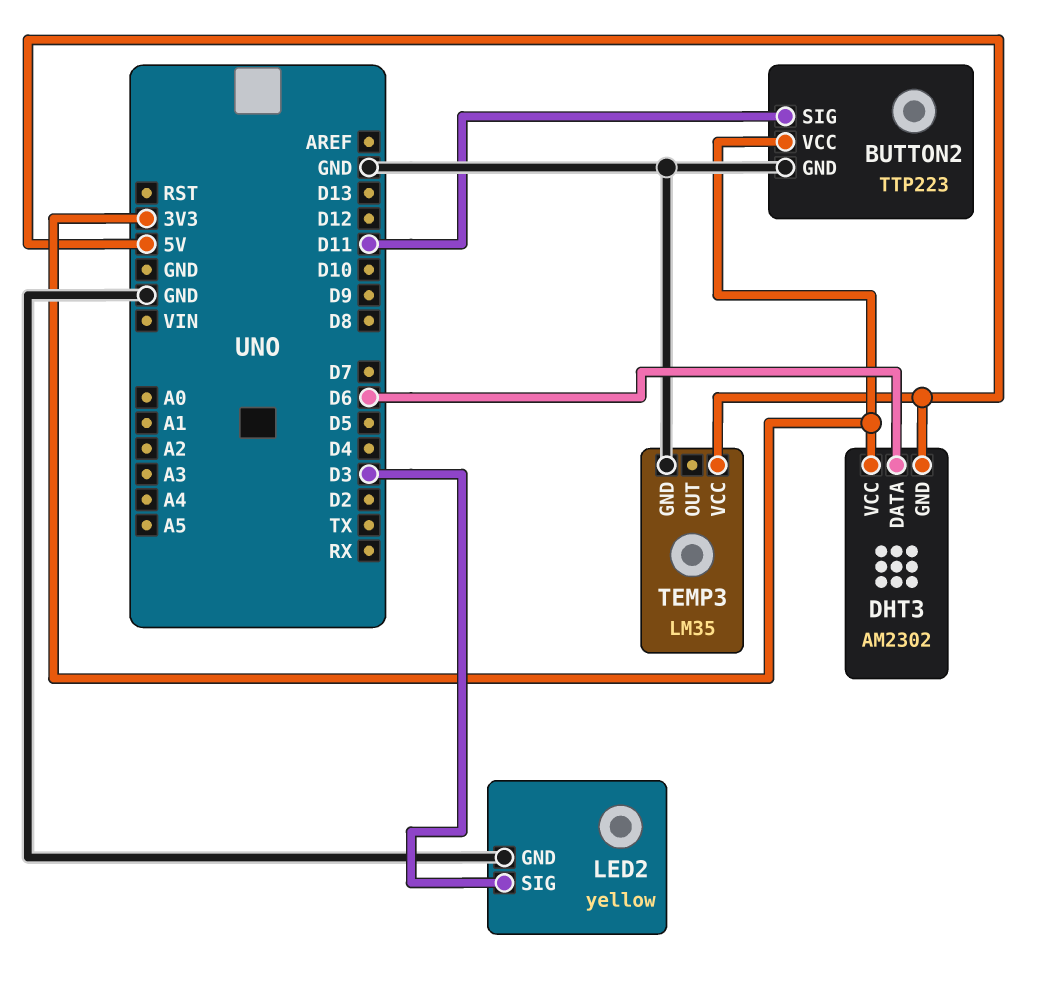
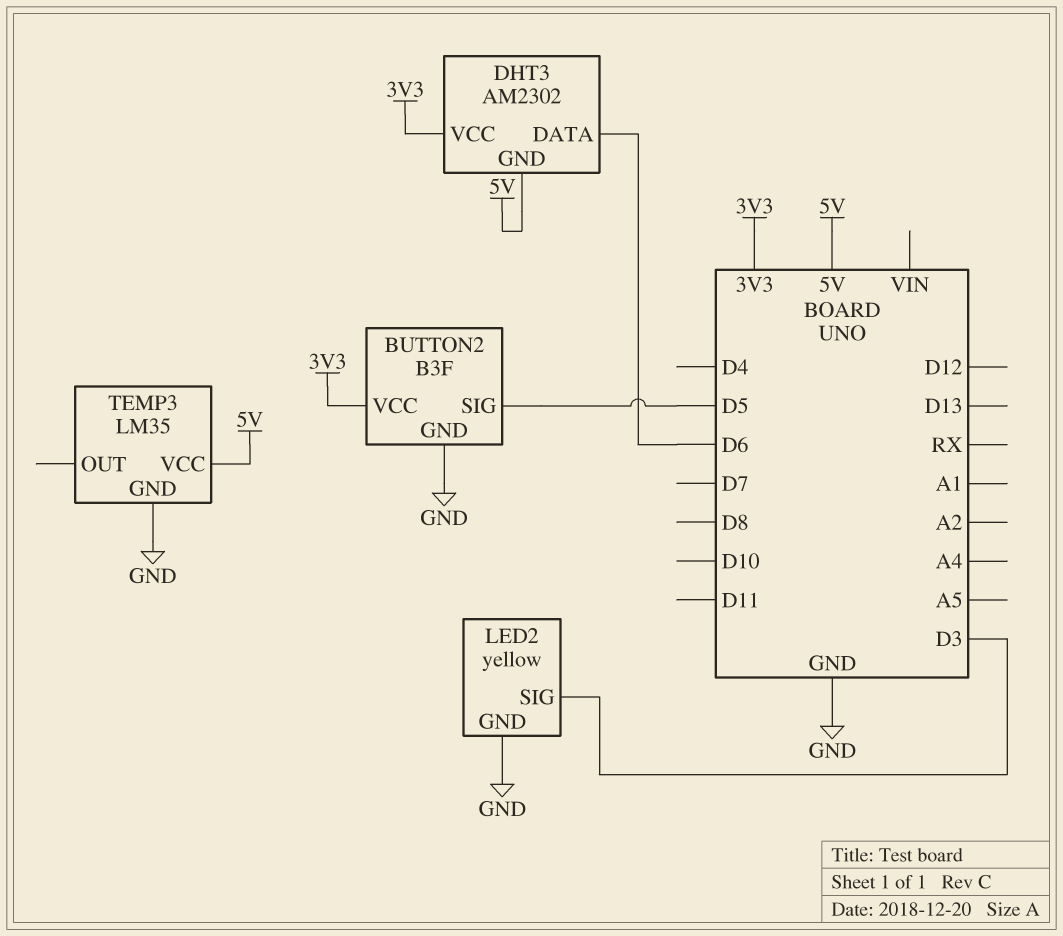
BUTTON2: TTP223 -> B3F
BUTTON2 pin SIG: D11 -> D5

